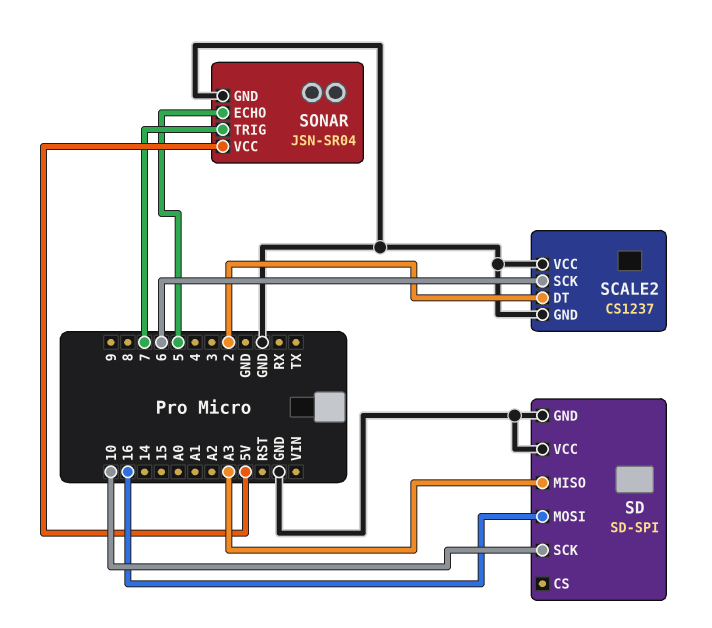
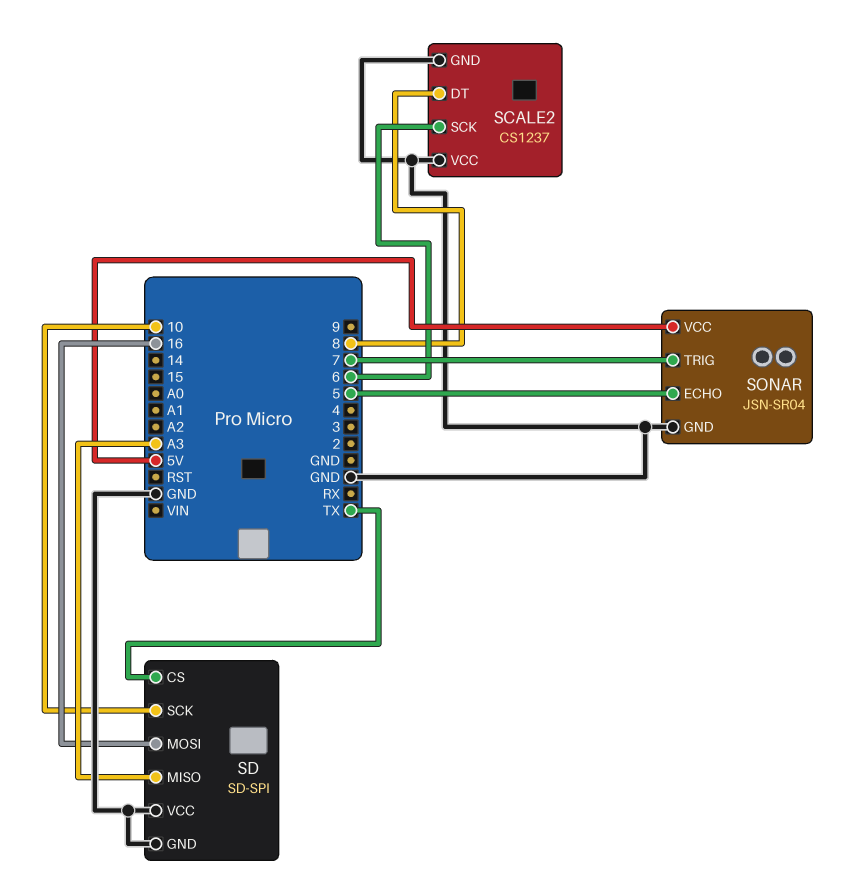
SCALE2 pin DT: 2 -> 8
SD pin CS: none -> TX

